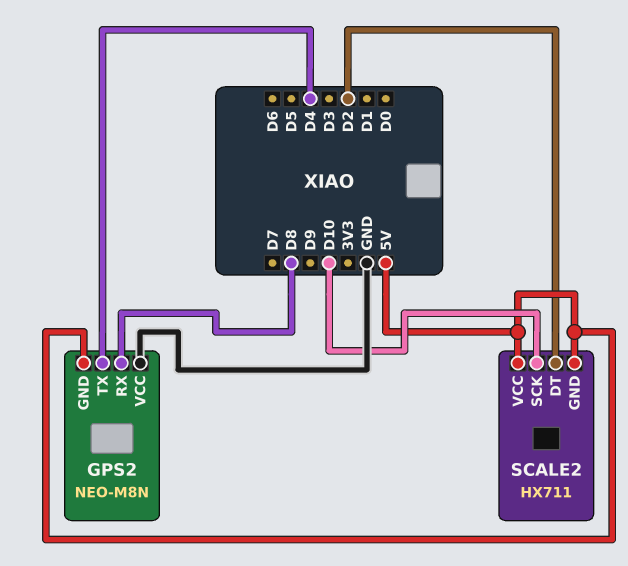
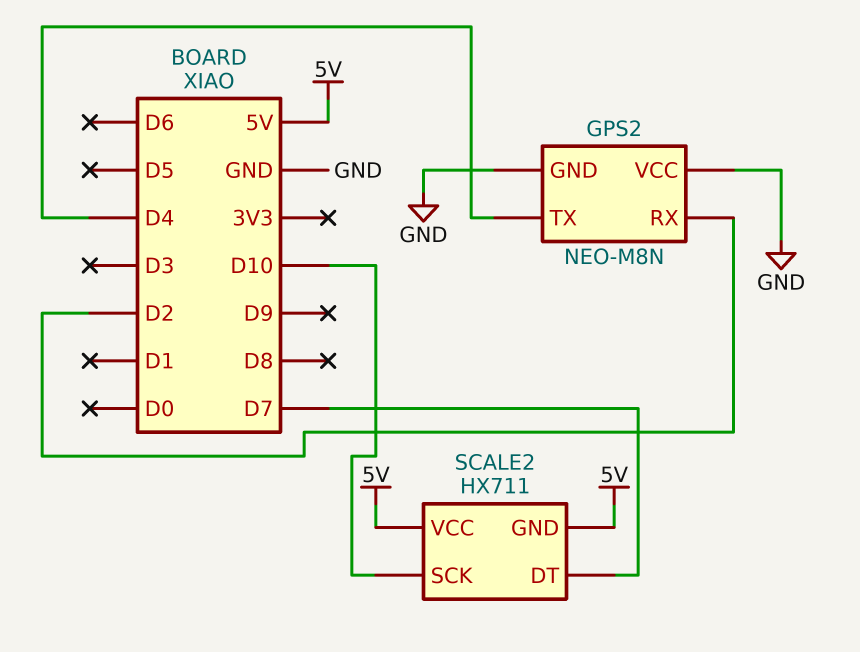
GPS2 pin GND: 5V -> GND
GPS2 pin RX: D8 -> D2
SCALE2 pin DT: D2 -> D7

